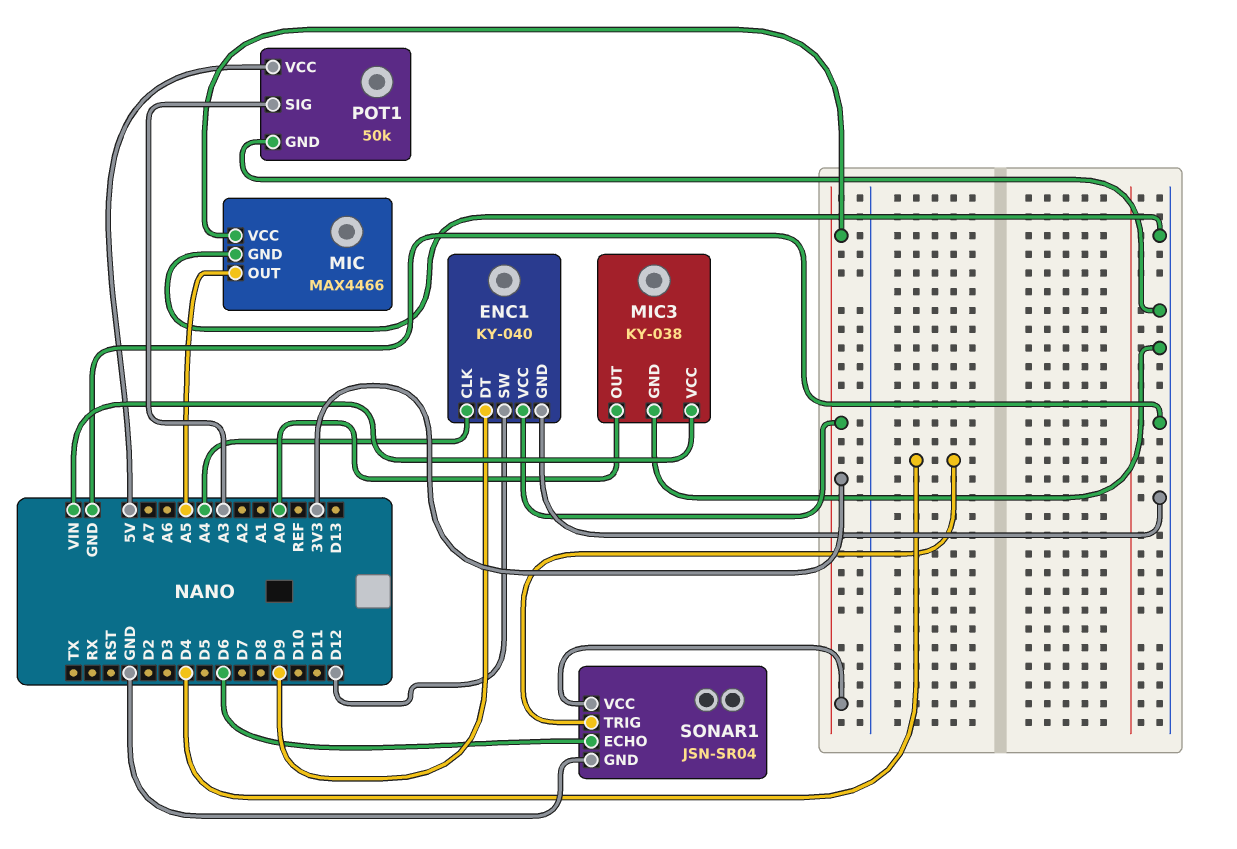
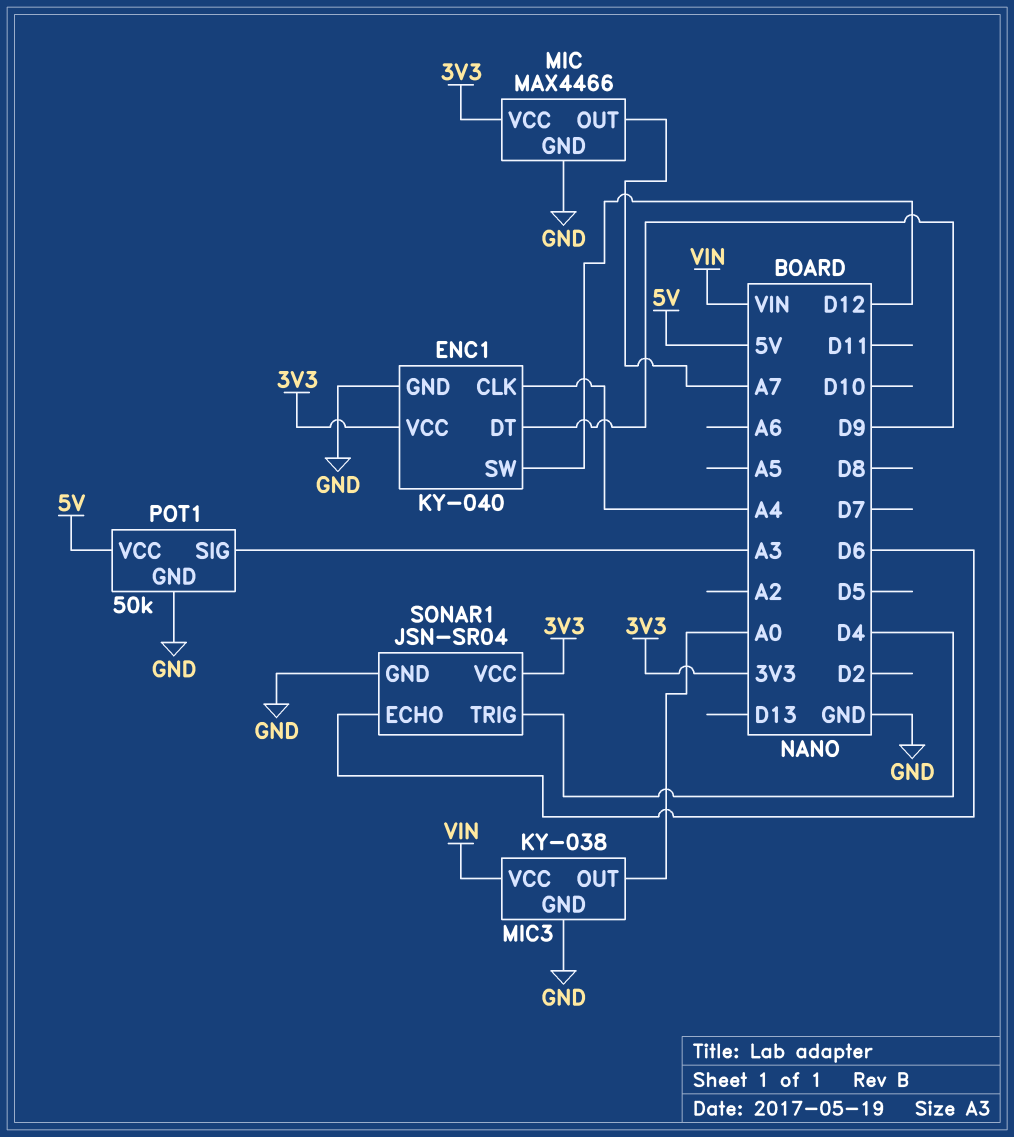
MIC pin OUT: A5 -> A7

